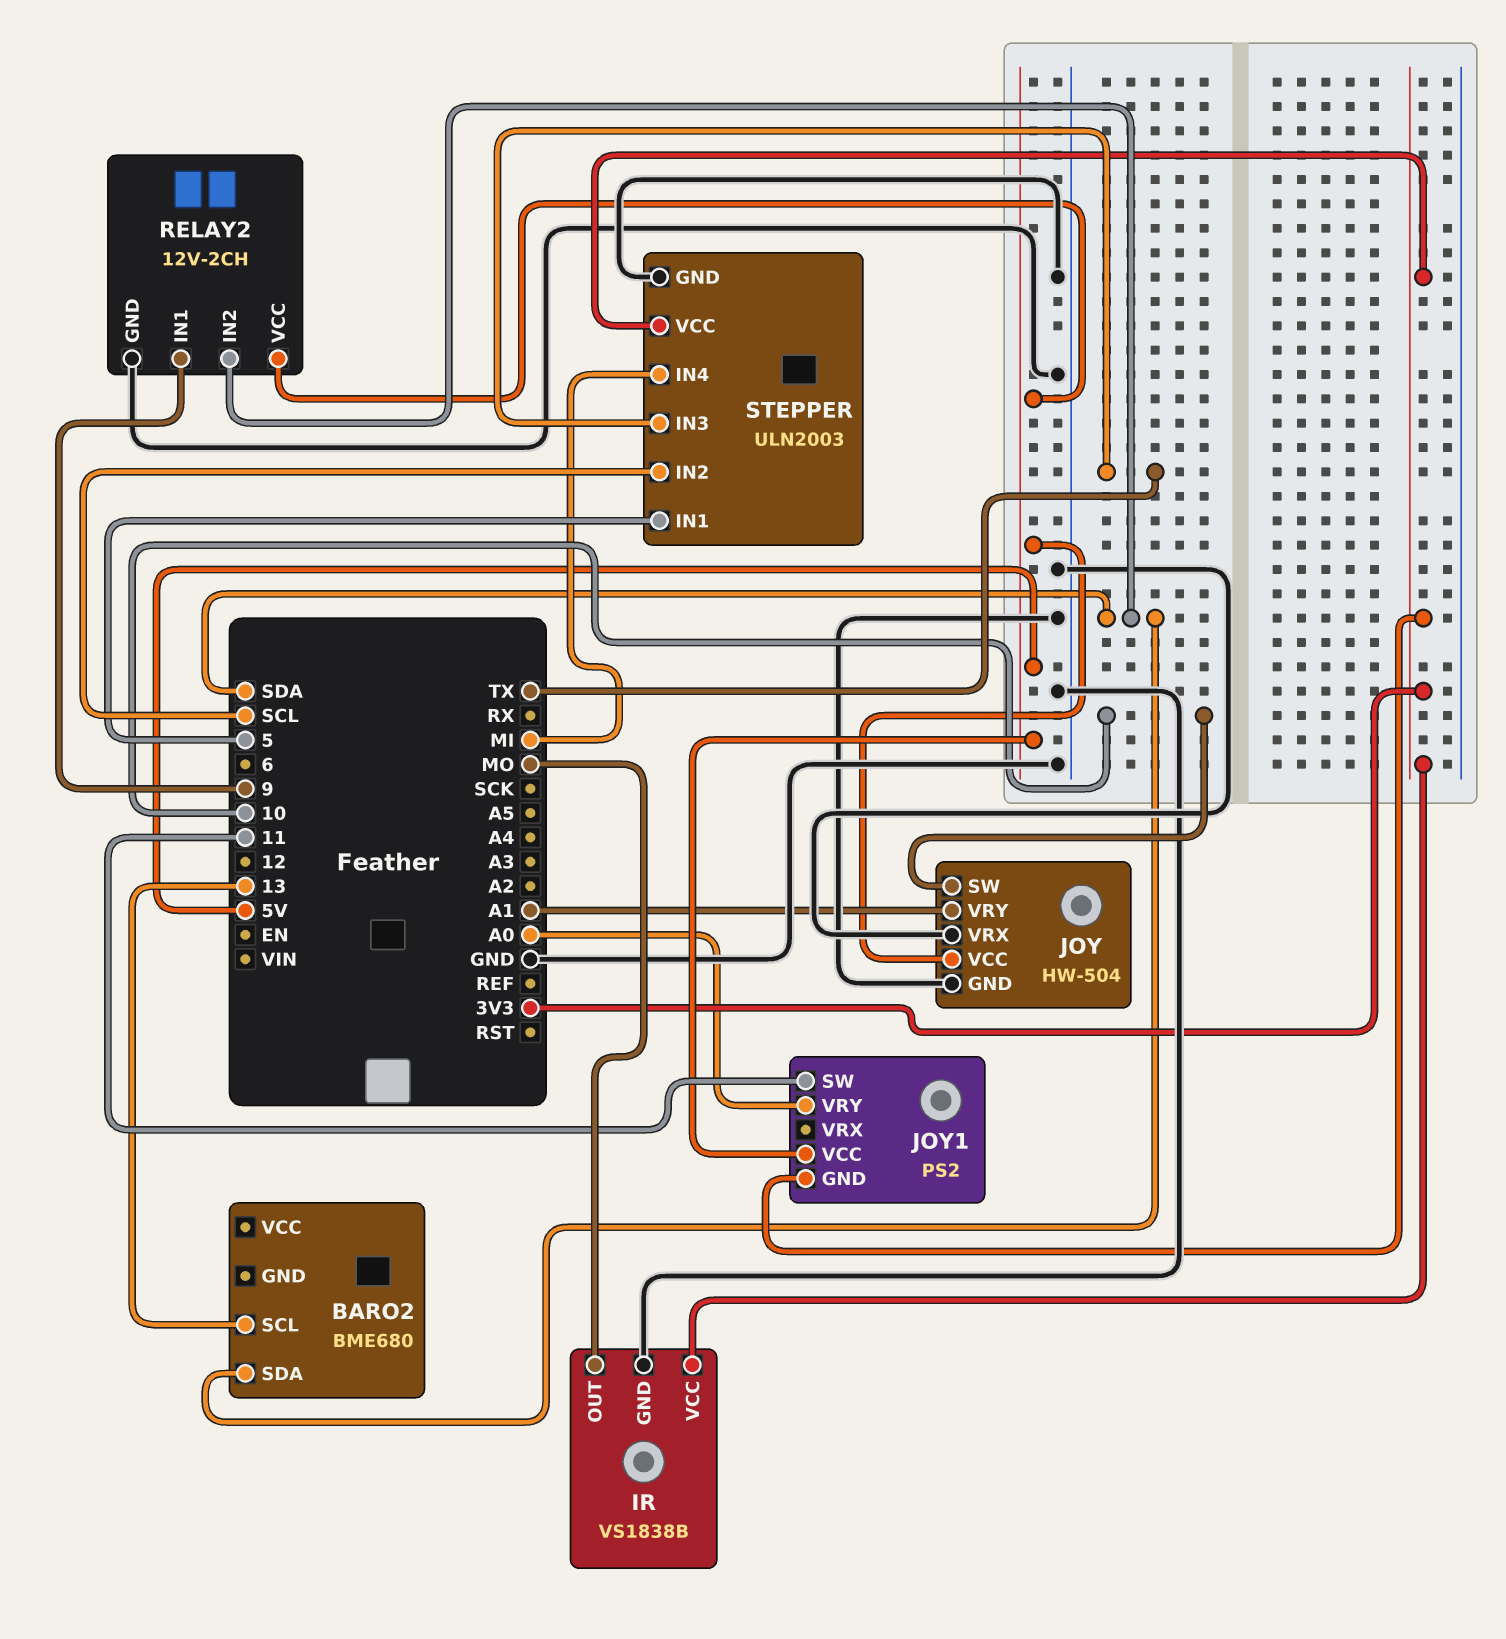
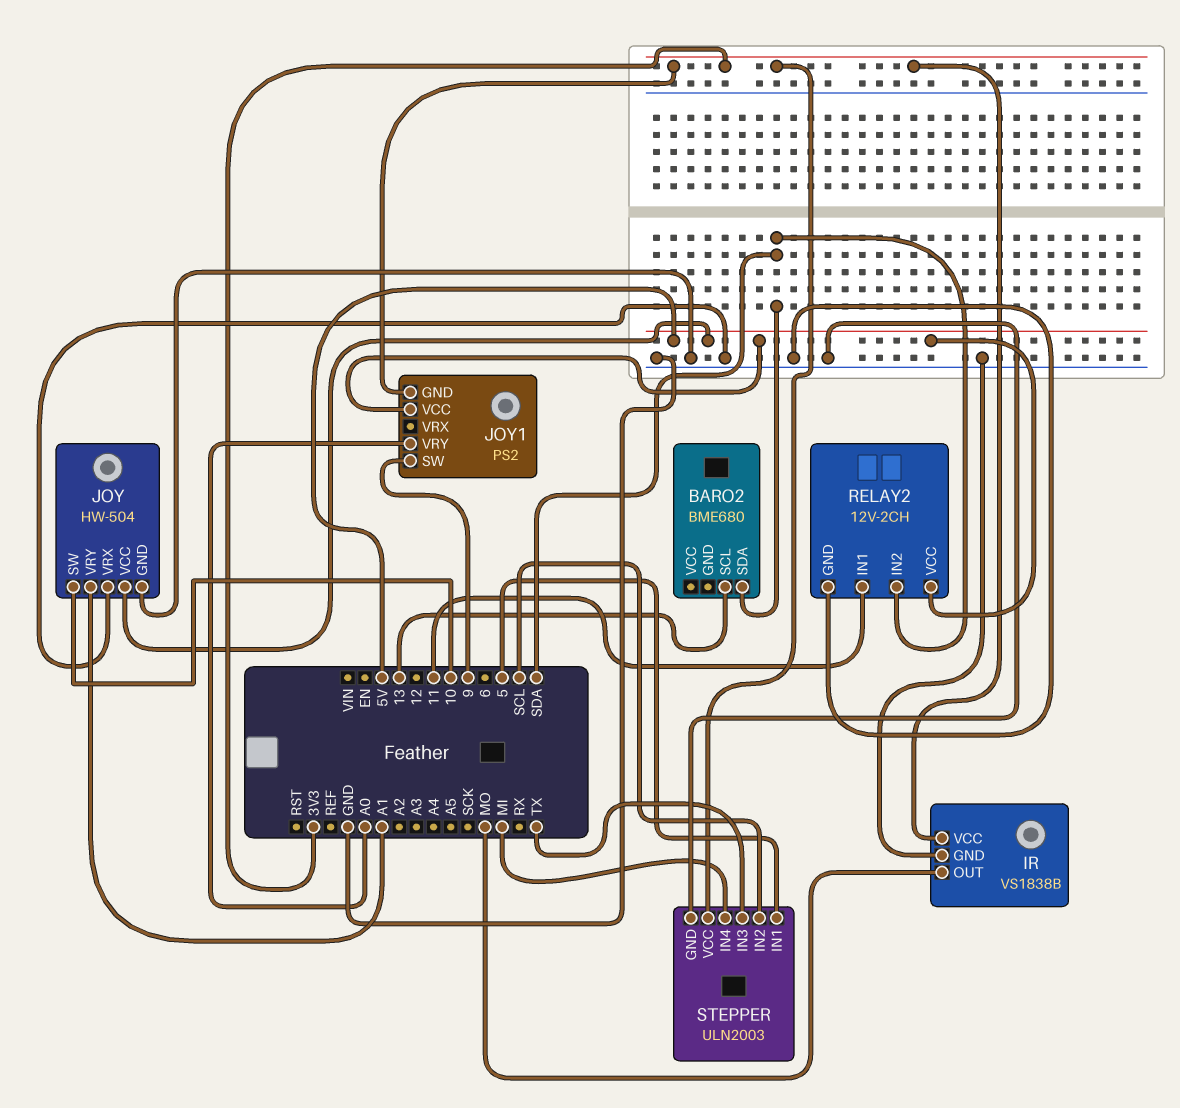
JOY1 pin SW: 11 -> 9
RELAY2 pin IN1: 9 -> 11

